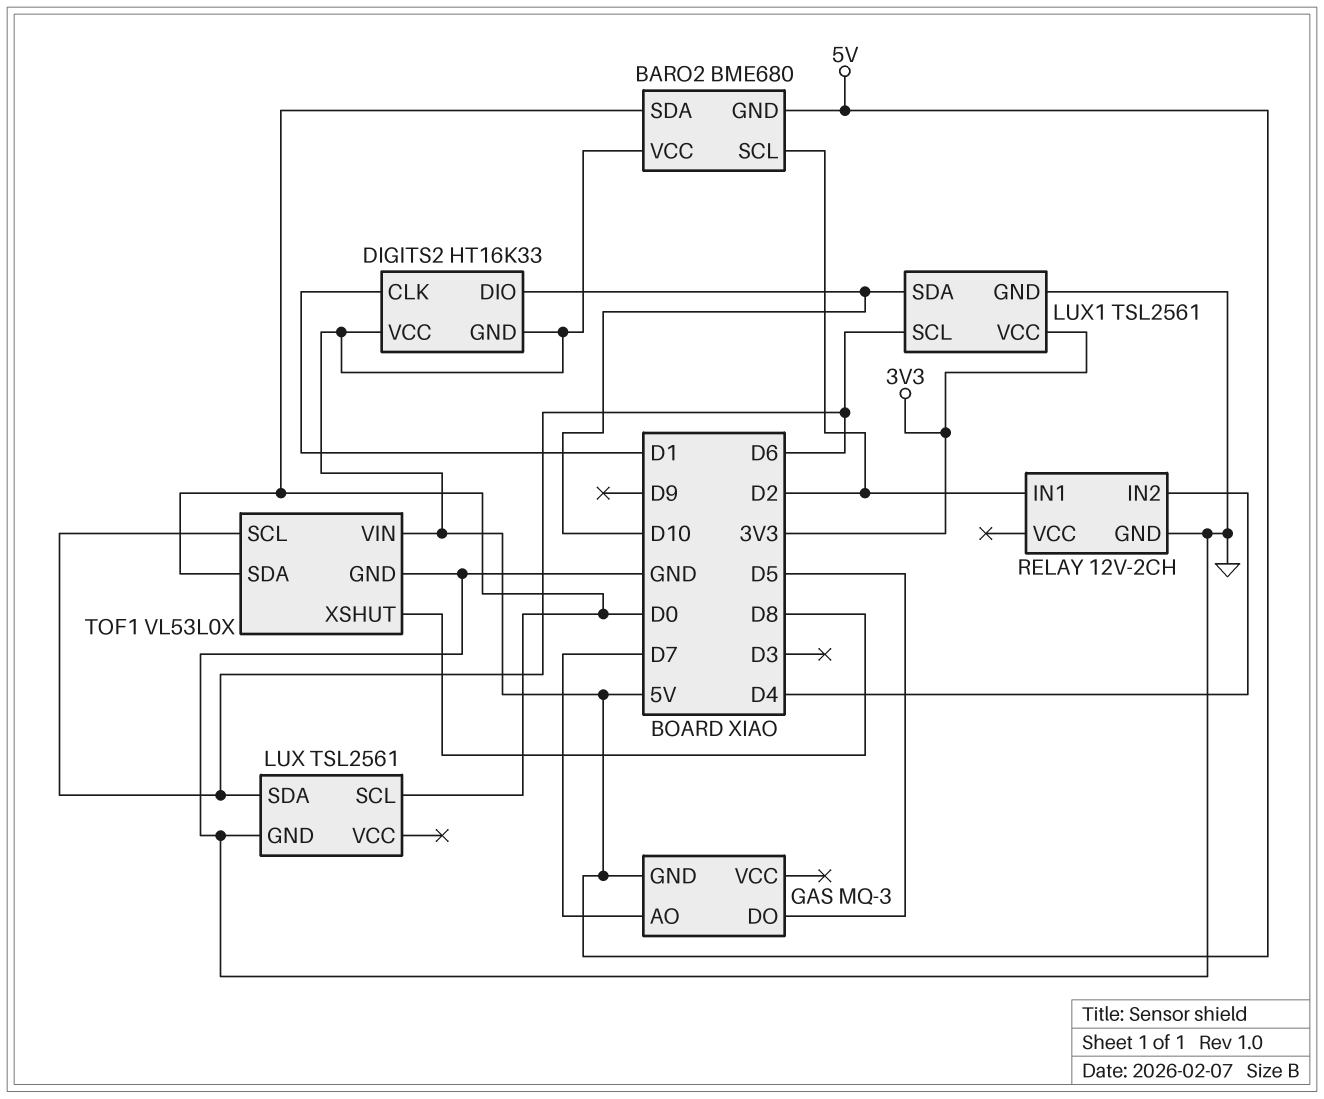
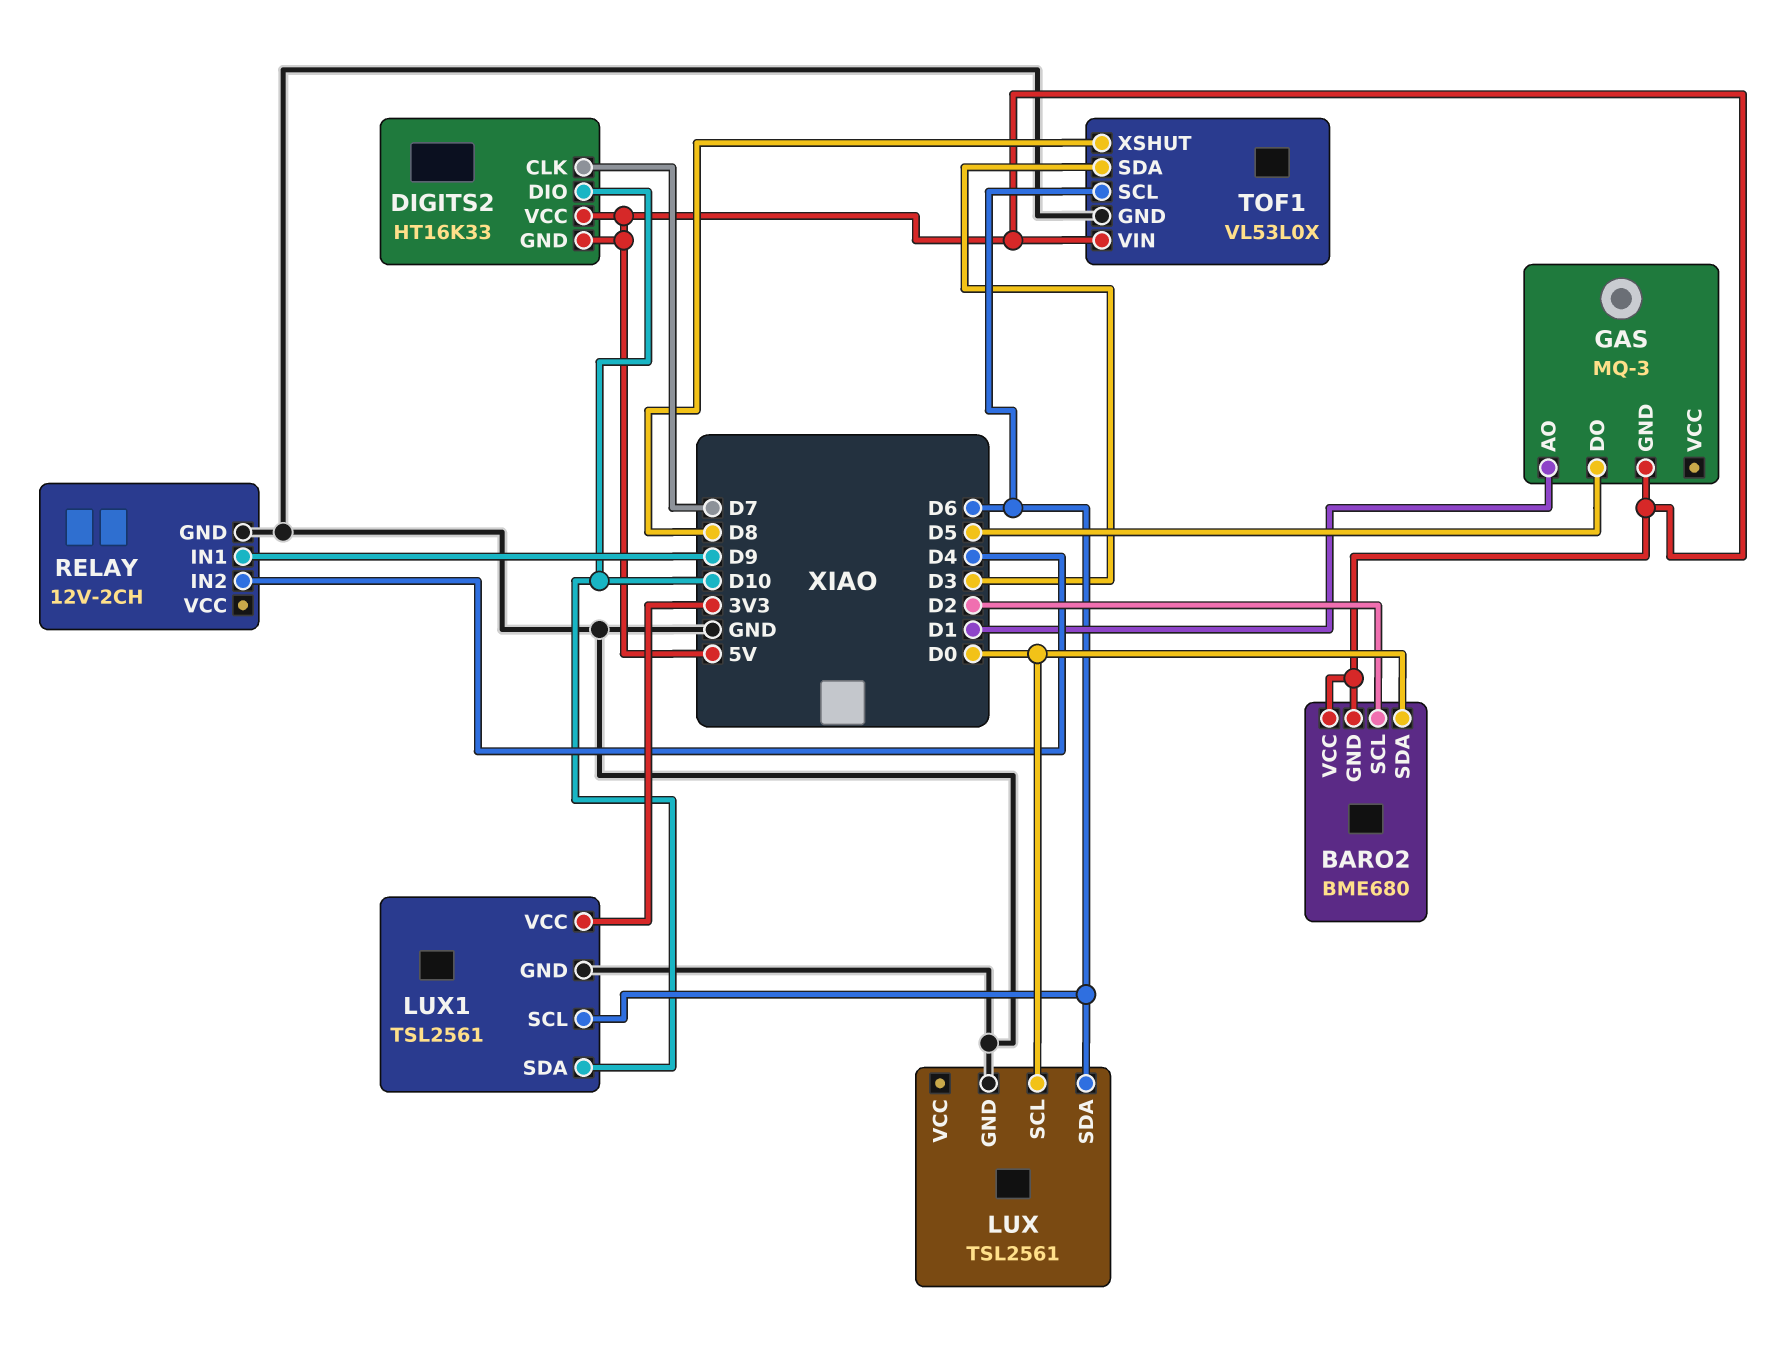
DIGITS2 pin CLK: D1 -> D7
GAS pin AO: D7 -> D1
RELAY pin IN1: D2 -> D9
TOF1 pin SDA: D0 -> D3

